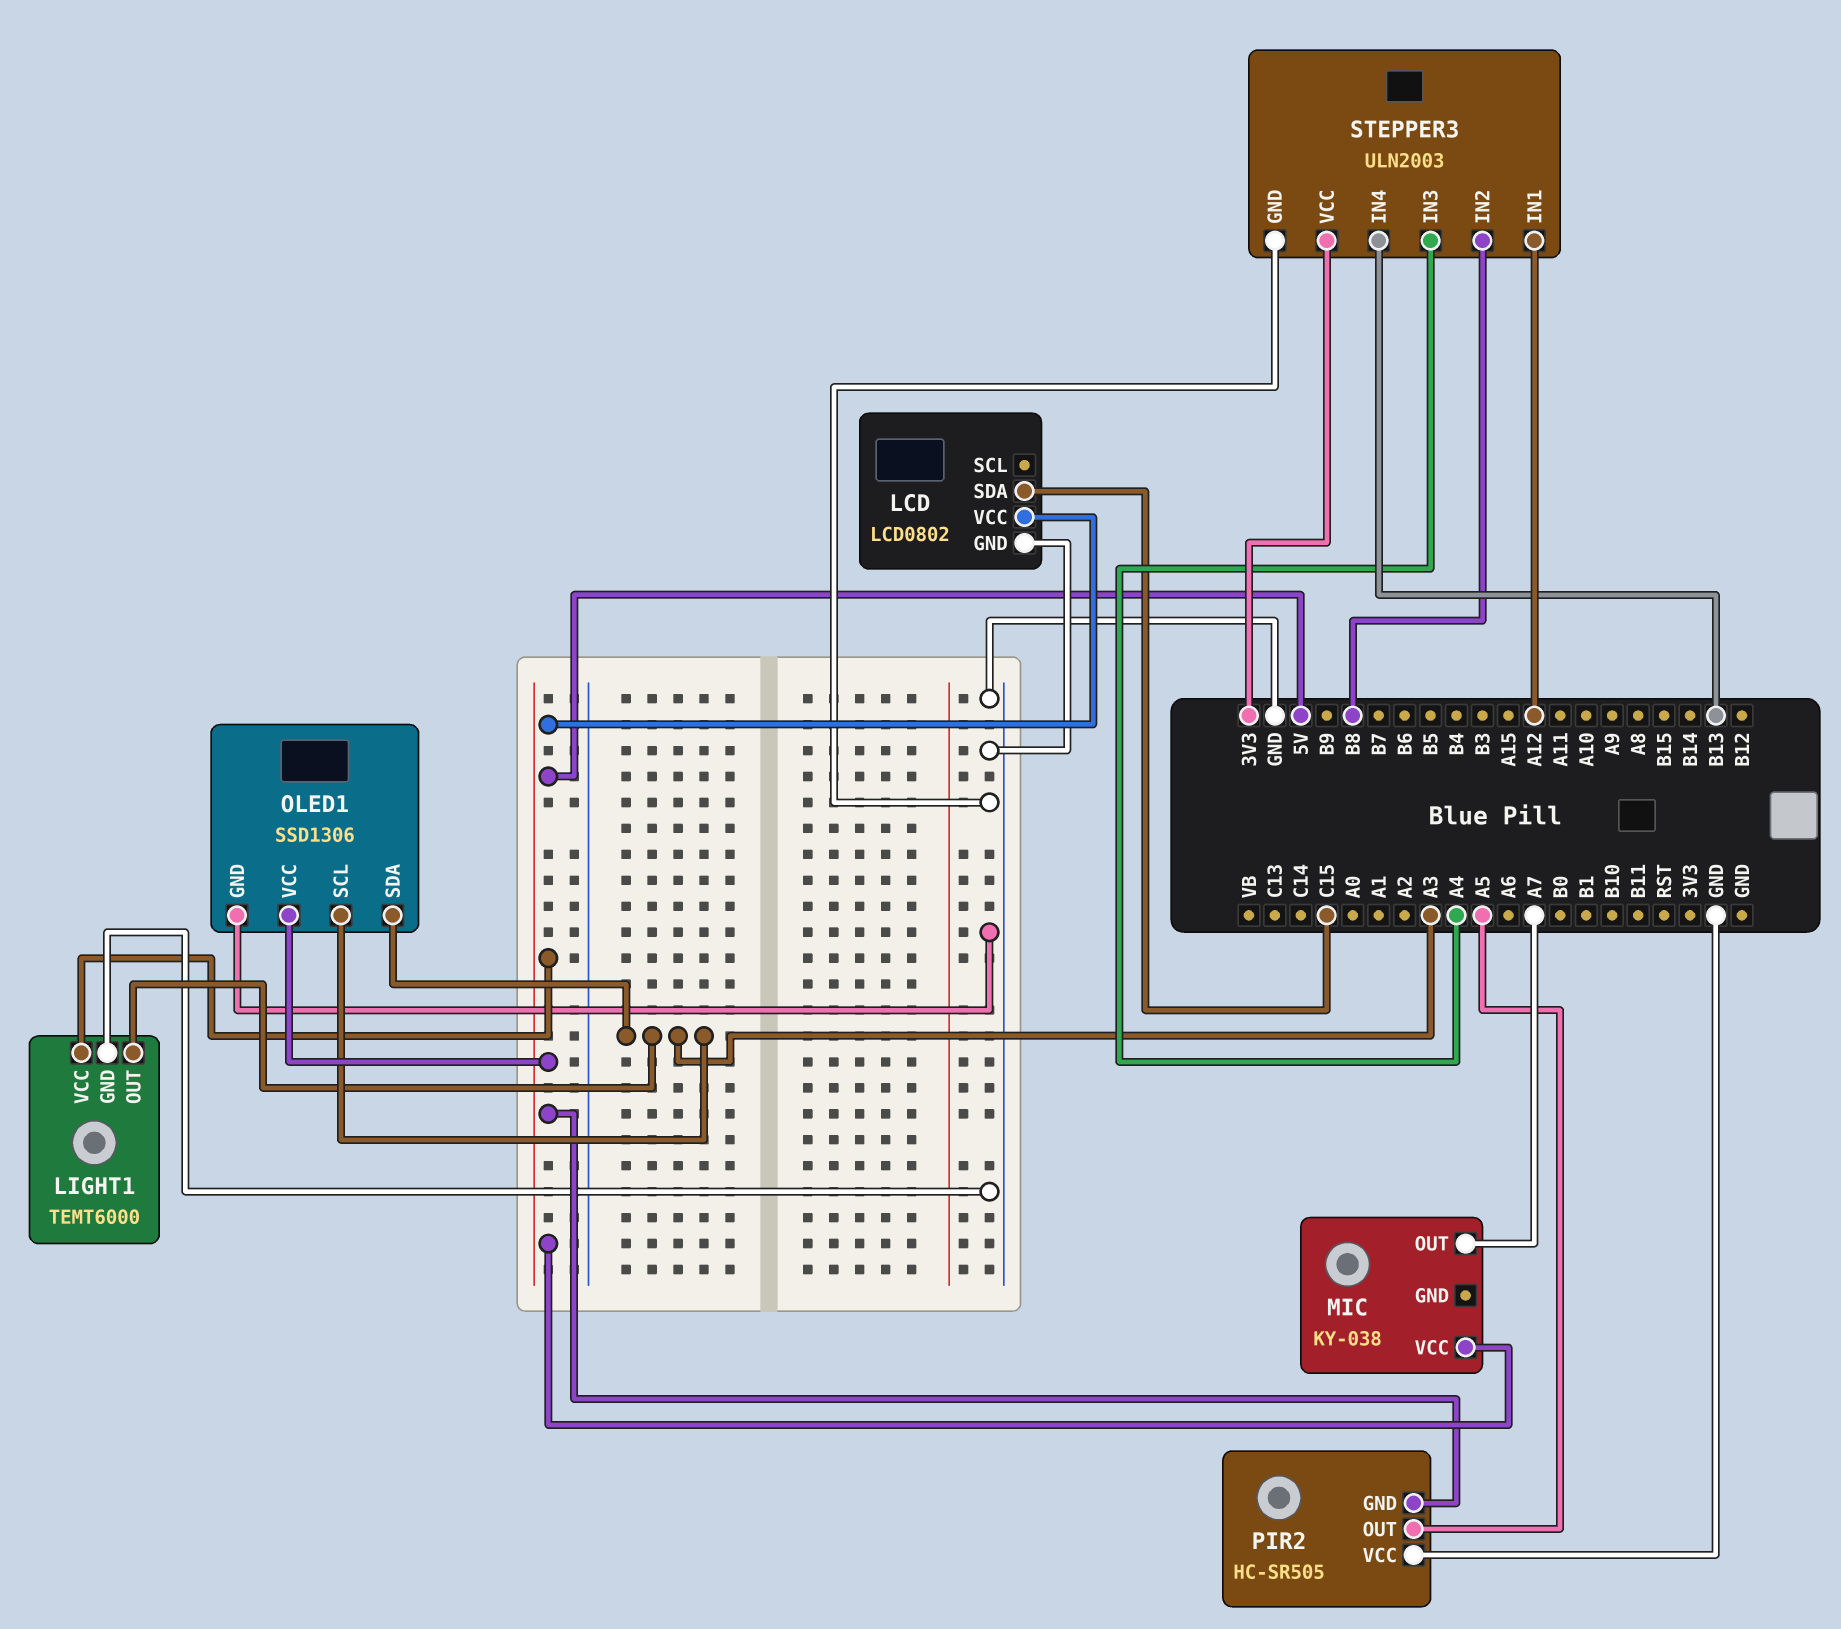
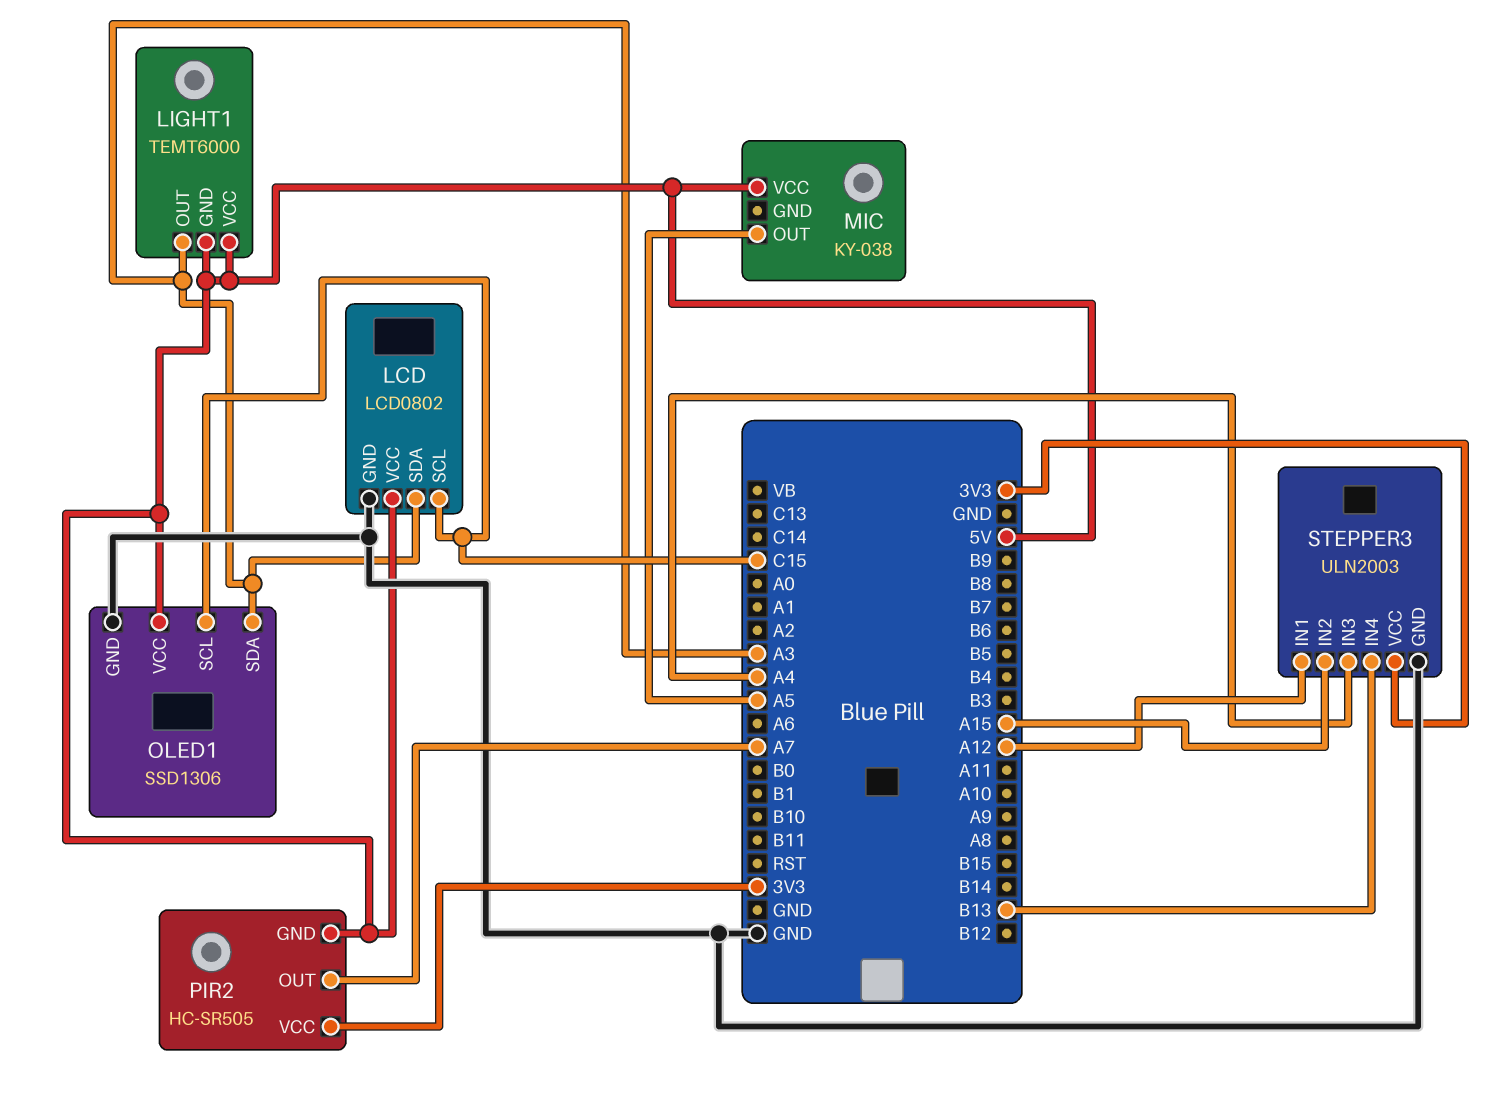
LCD pin SCL: none -> C15
LCD pin SDA: C15 -> A3
LIGHT1 pin GND: GND -> 5V
MIC pin OUT: A7 -> A5
OLED1 pin SCL: A3 -> C15
PIR2 pin OUT: A5 -> A7
PIR2 pin VCC: GND -> 3V3
STEPPER3 pin IN2: B8 -> A15

